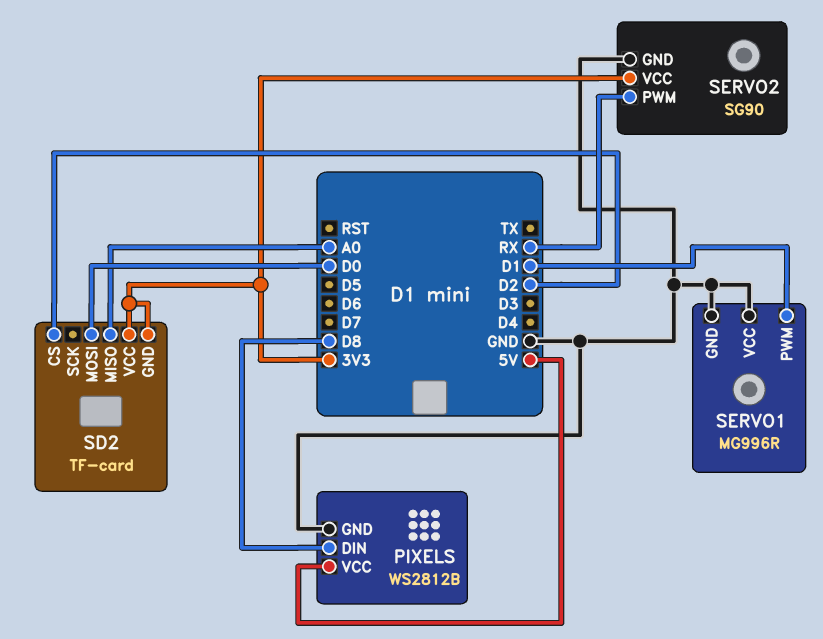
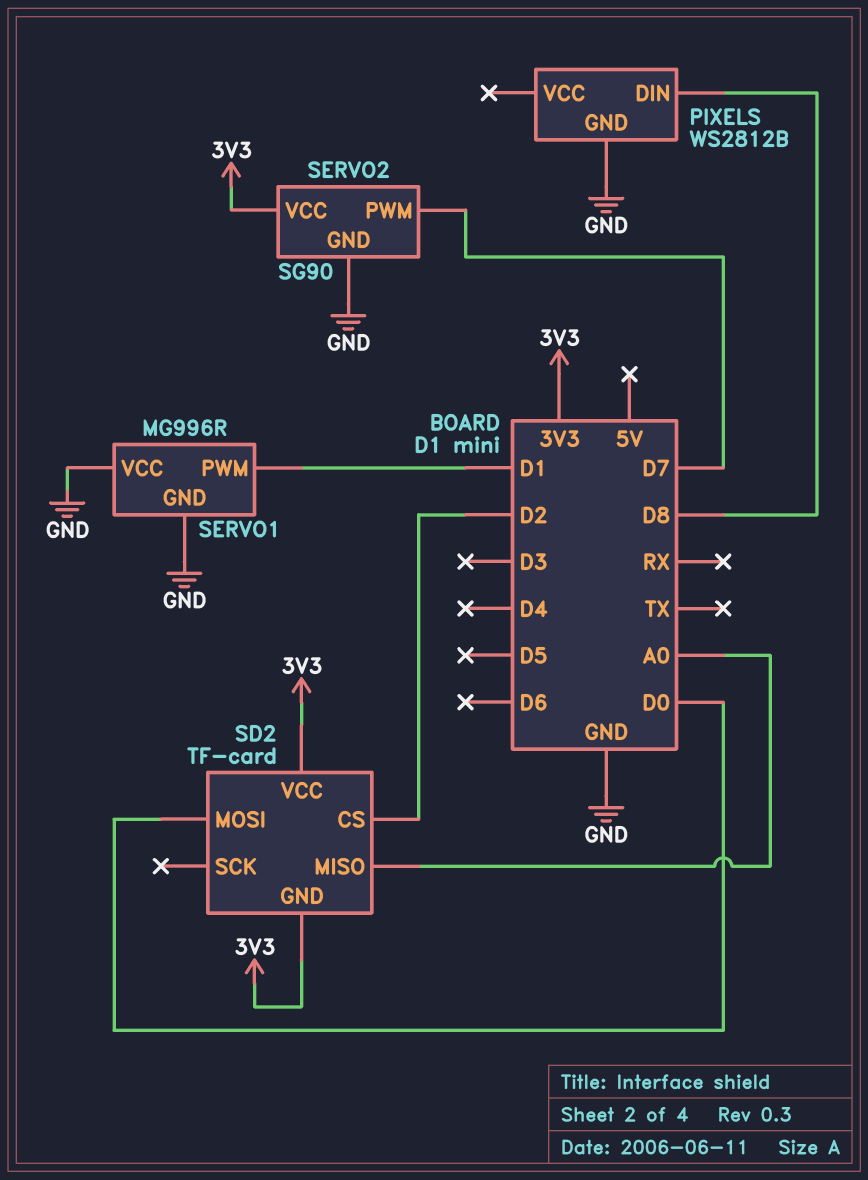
PIXELS pin VCC: 5V -> none
SERVO2 pin PWM: RX -> D7

